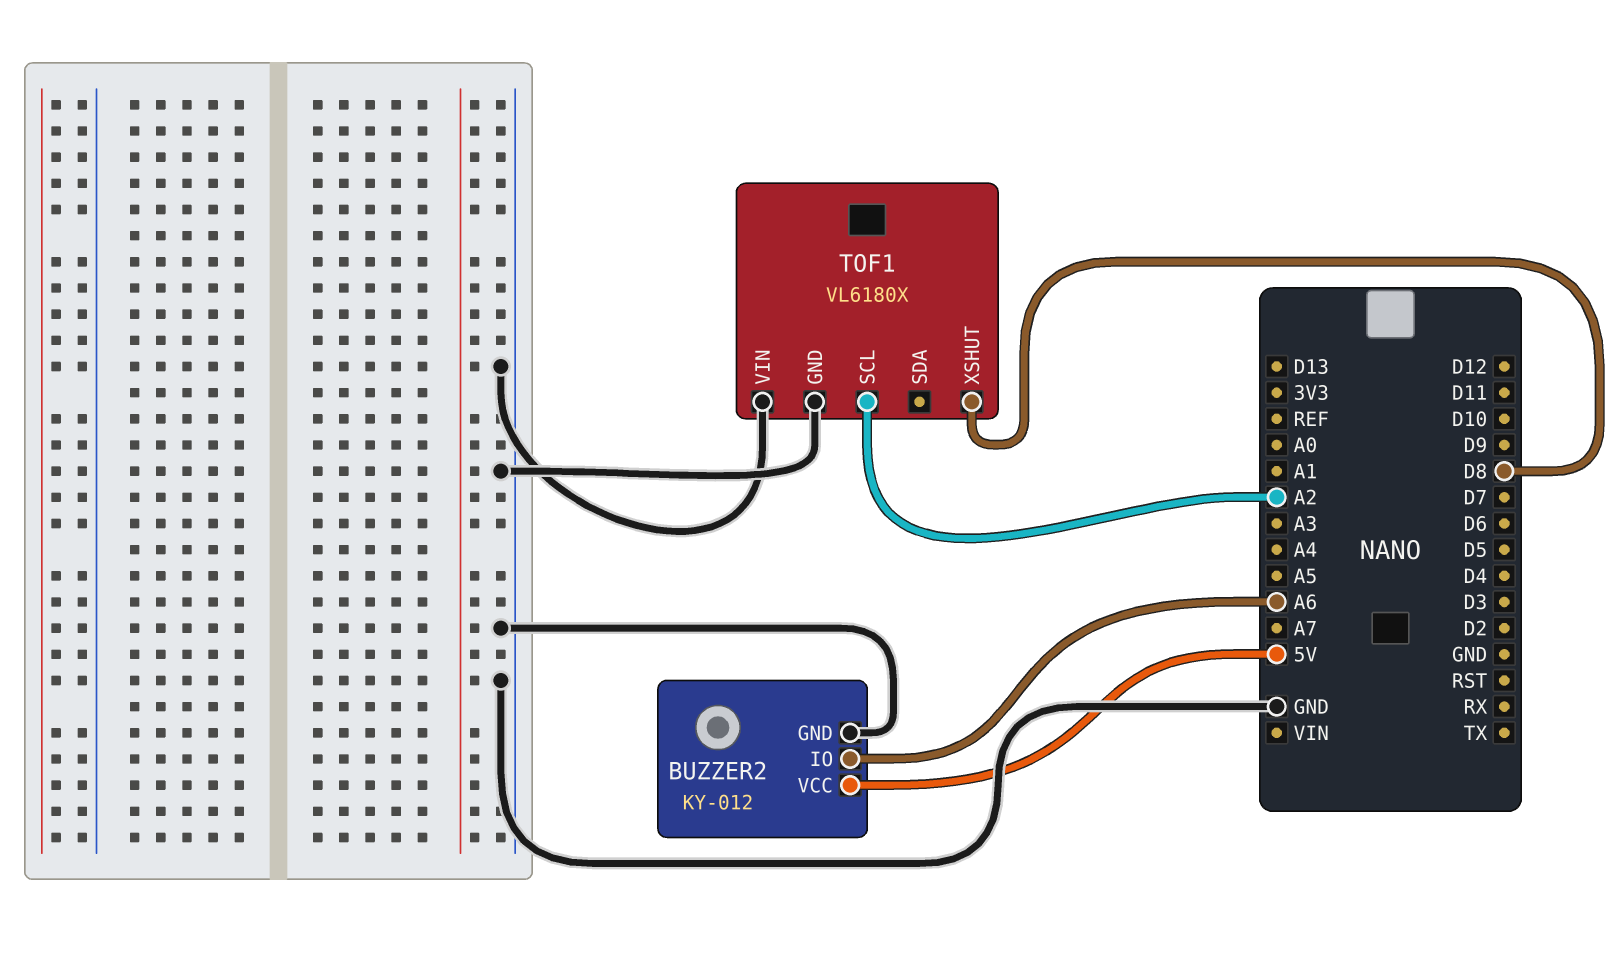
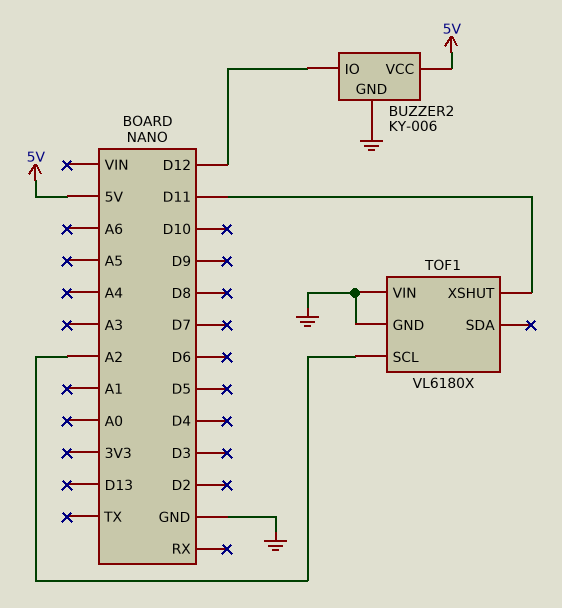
BUZZER2: KY-012 -> KY-006
BUZZER2 pin IO: A6 -> D12
TOF1 pin XSHUT: D8 -> D11

